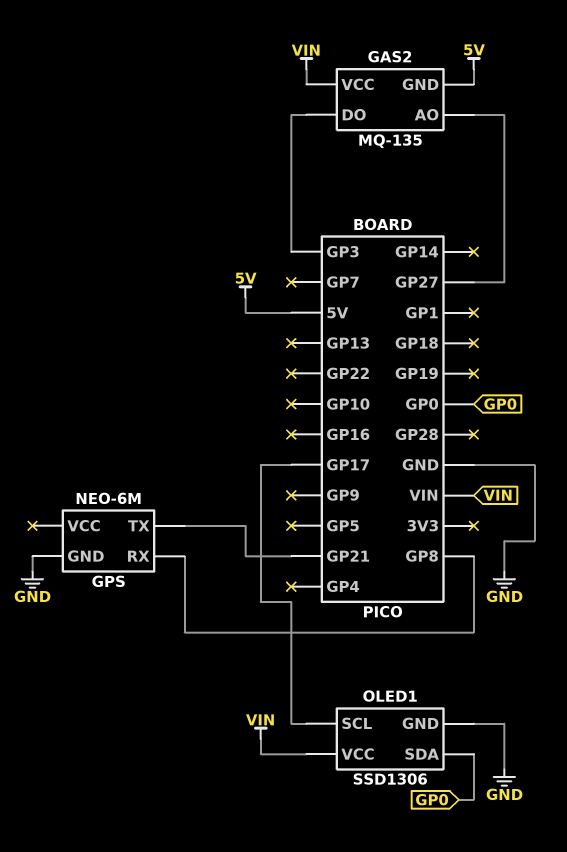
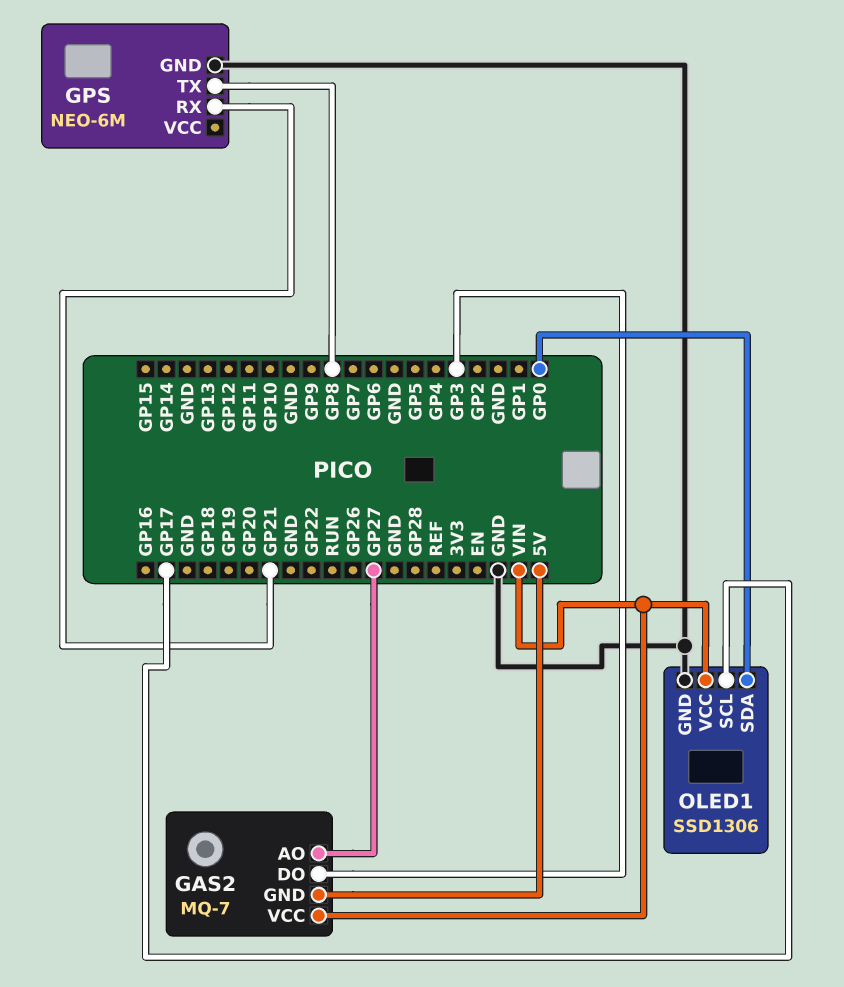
GAS2: MQ-135 -> MQ-7
GPS pin RX: GP8 -> GP21
GPS pin TX: GP21 -> GP8

